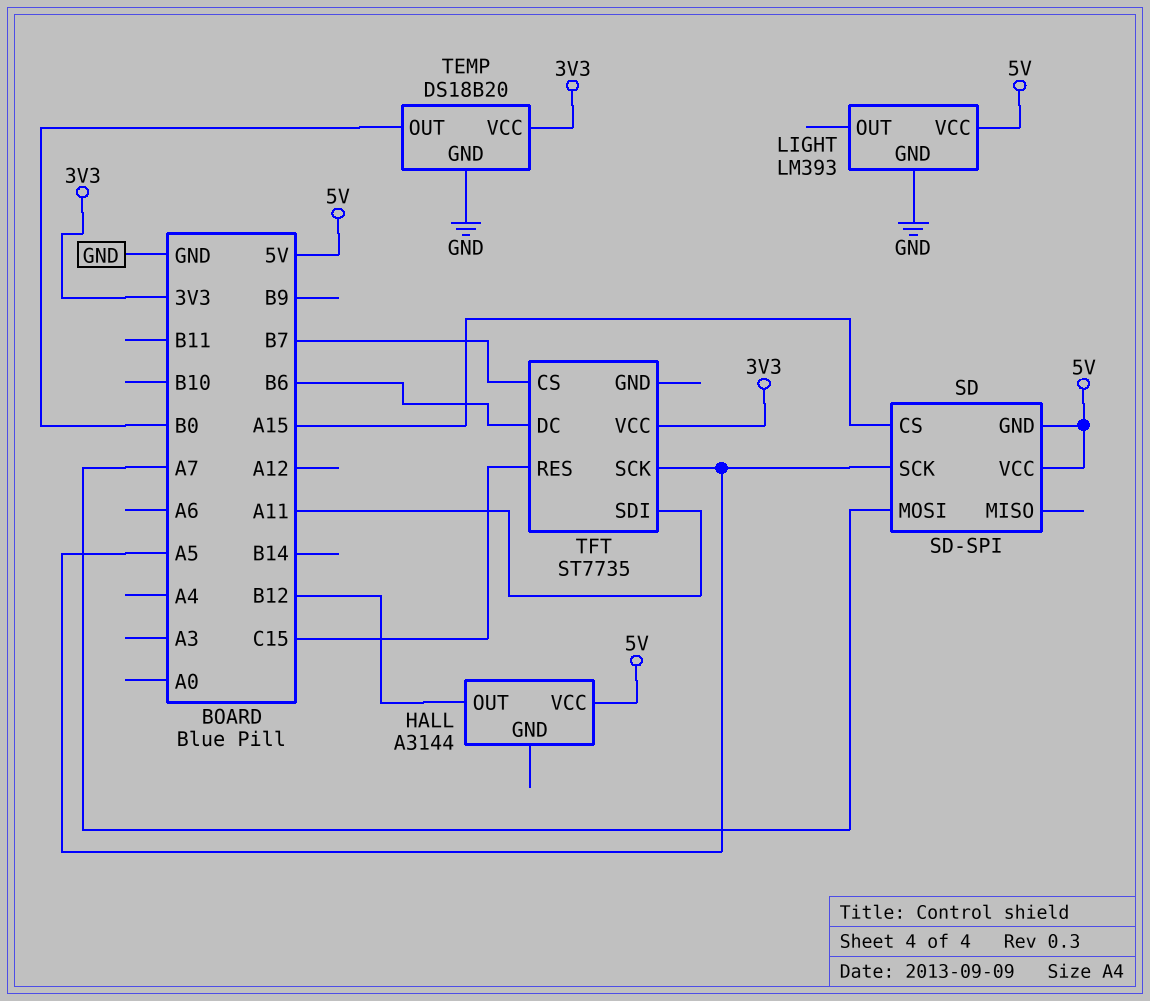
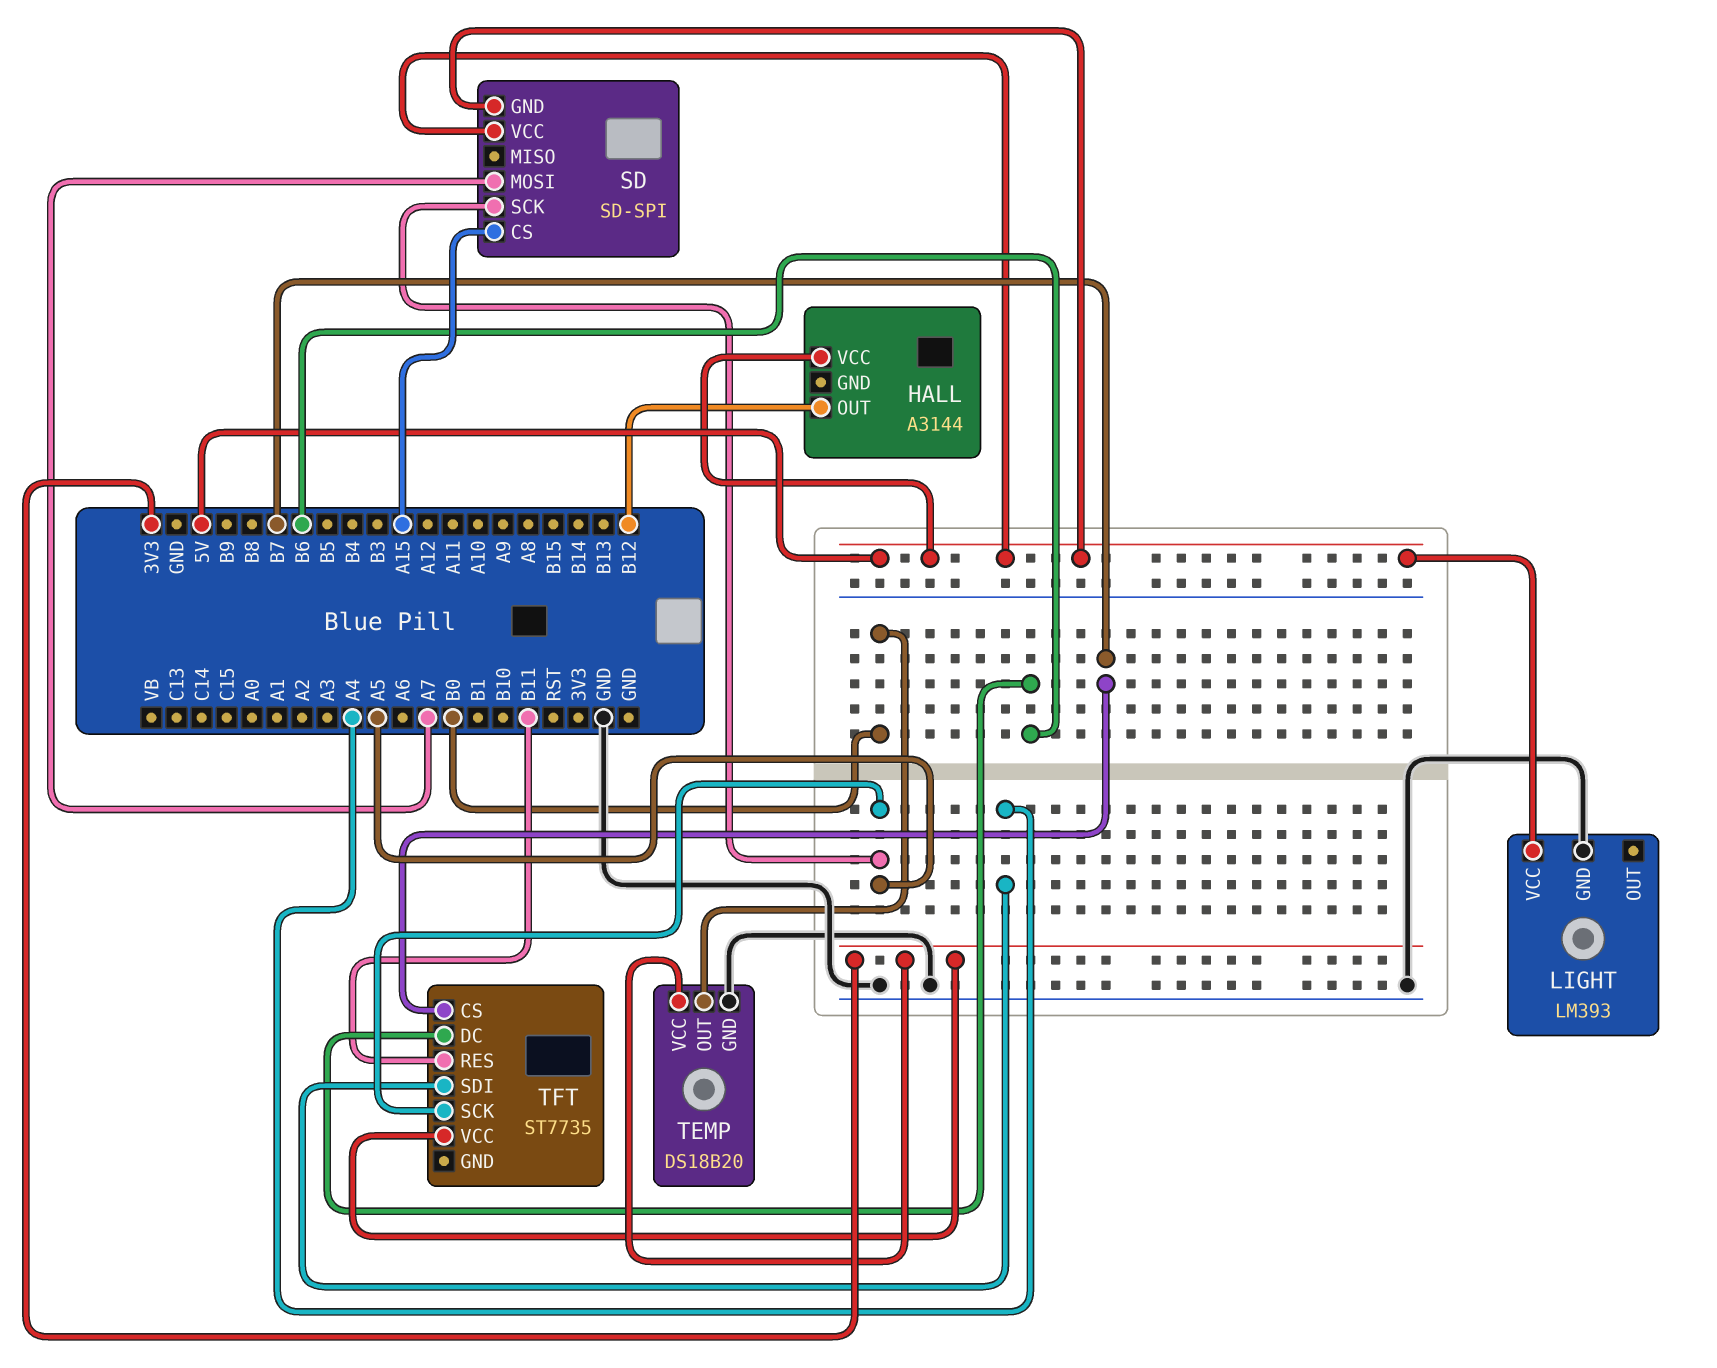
TFT pin RES: C15 -> B11
TFT pin SDI: A11 -> A4

